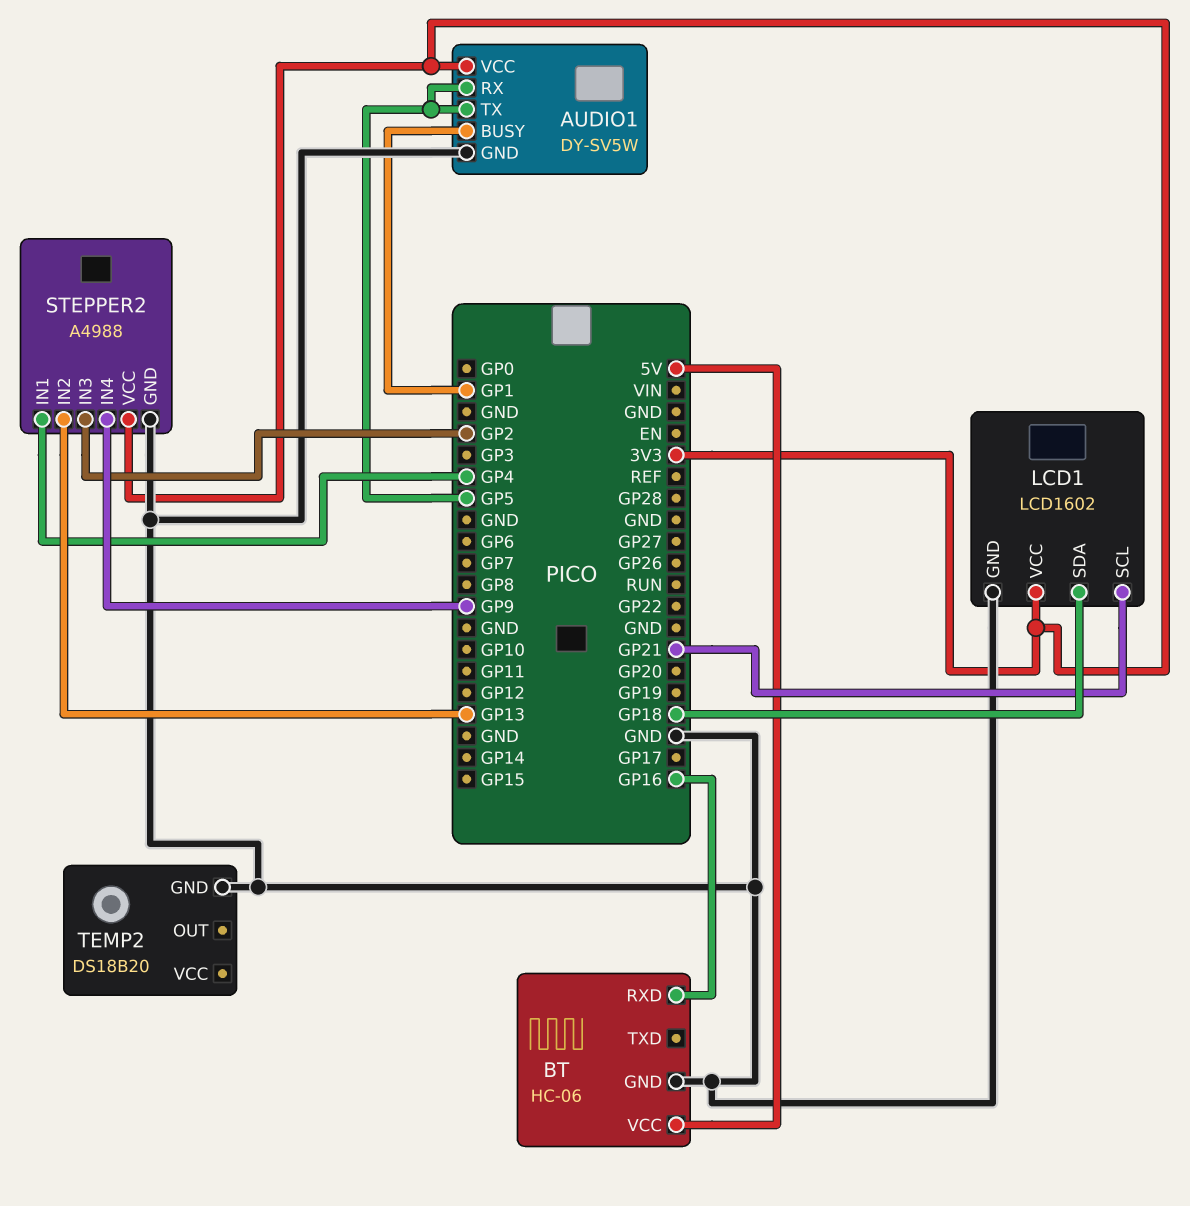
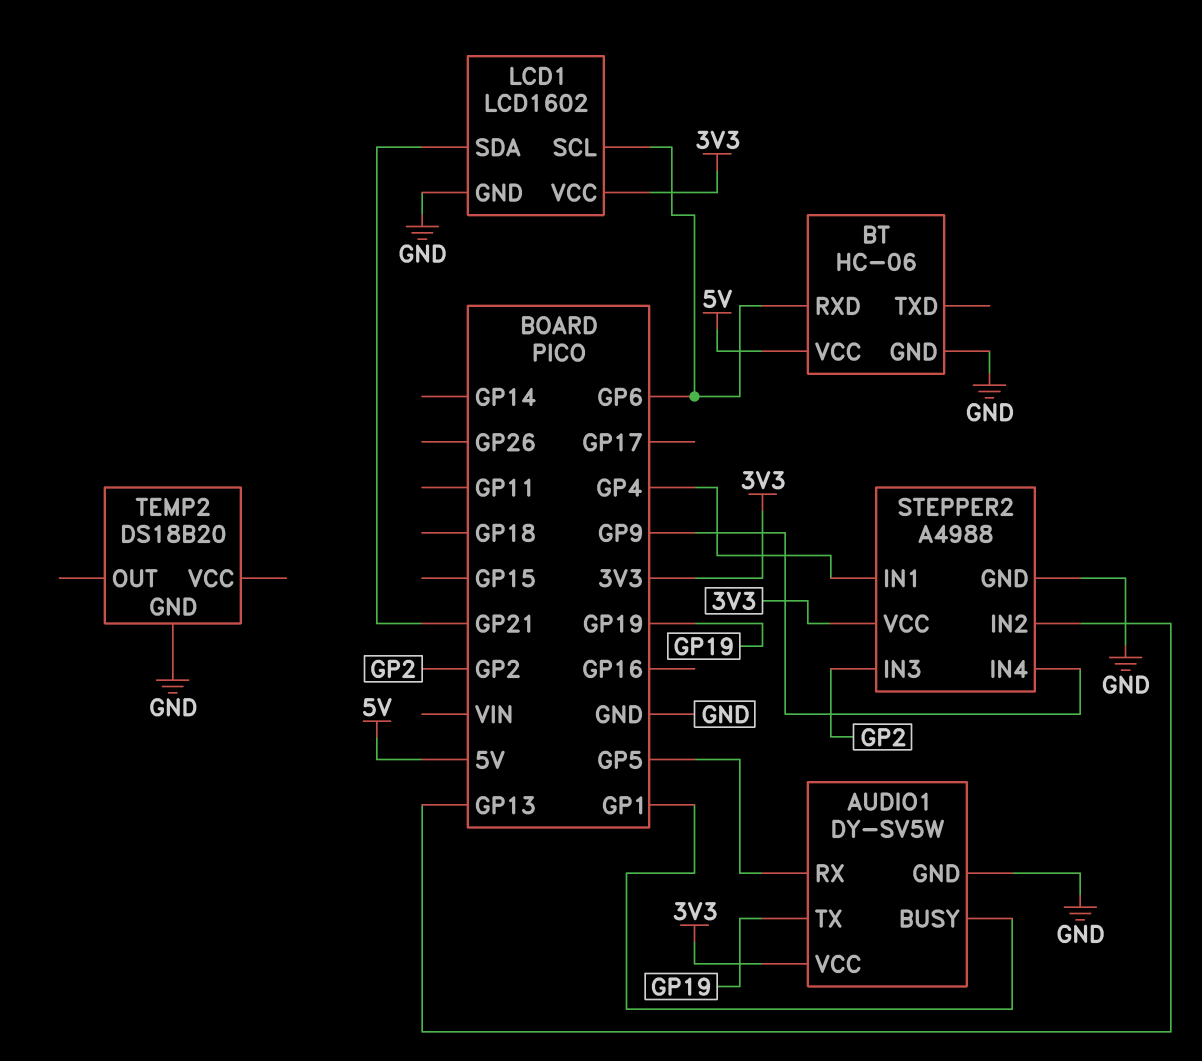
AUDIO1 pin TX: GP5 -> GP19
BT pin RXD: GP16 -> GP6
LCD1 pin SCL: GP21 -> GP6
LCD1 pin SDA: GP18 -> GP21

